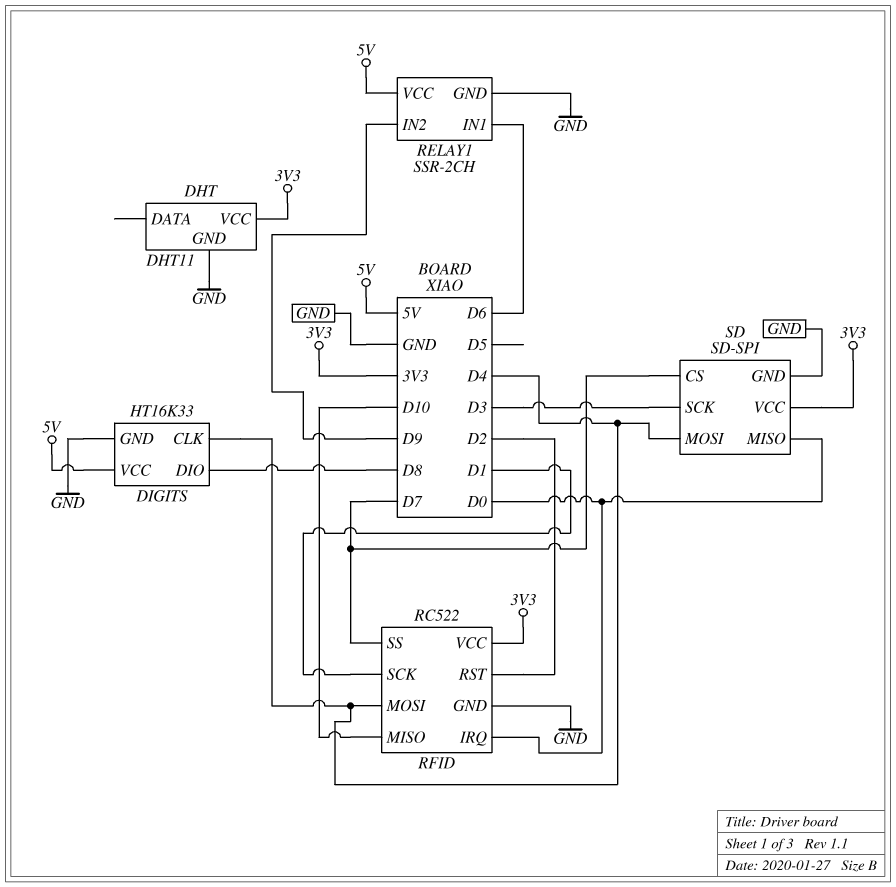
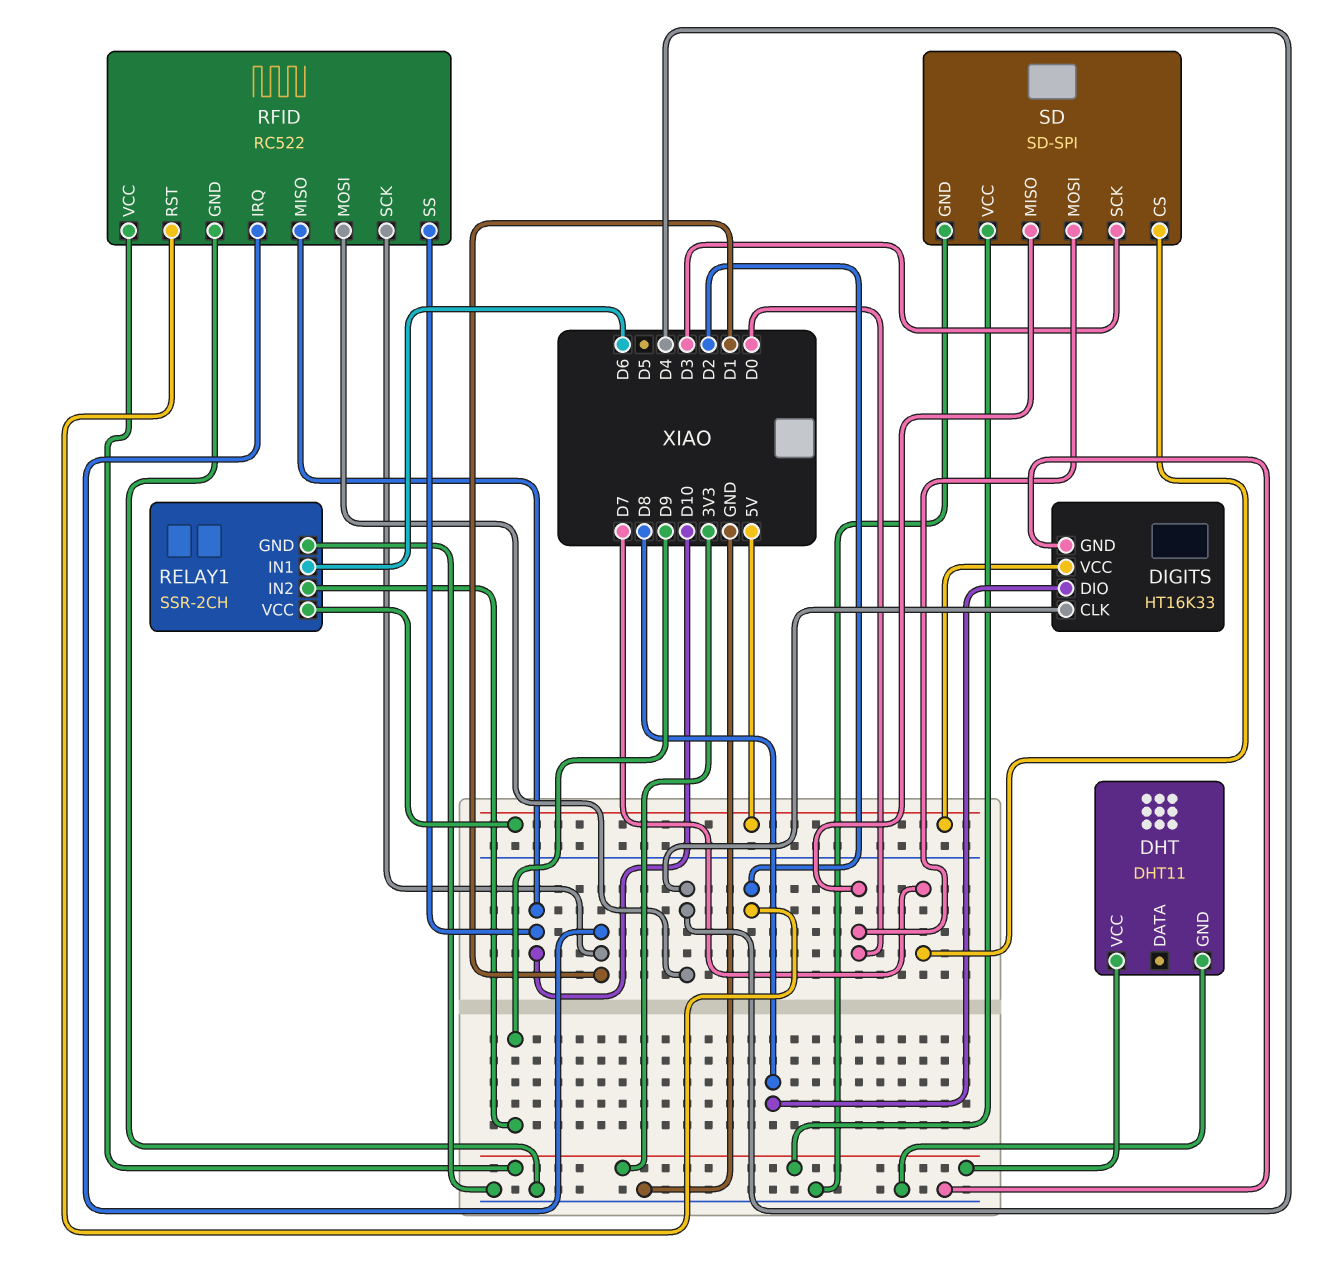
RFID pin IRQ: D0 -> D1
RFID pin SS: D7 -> D10
SD pin MOSI: D4 -> D0

